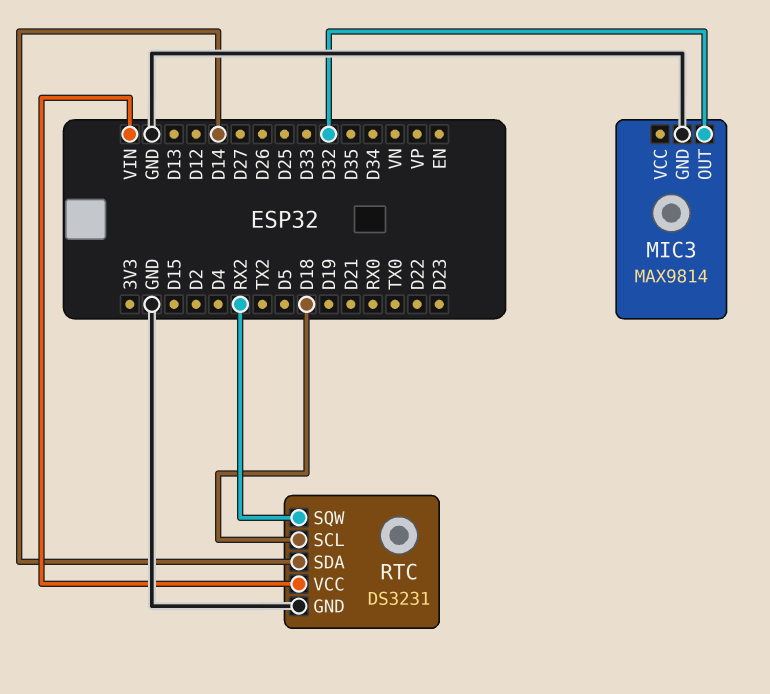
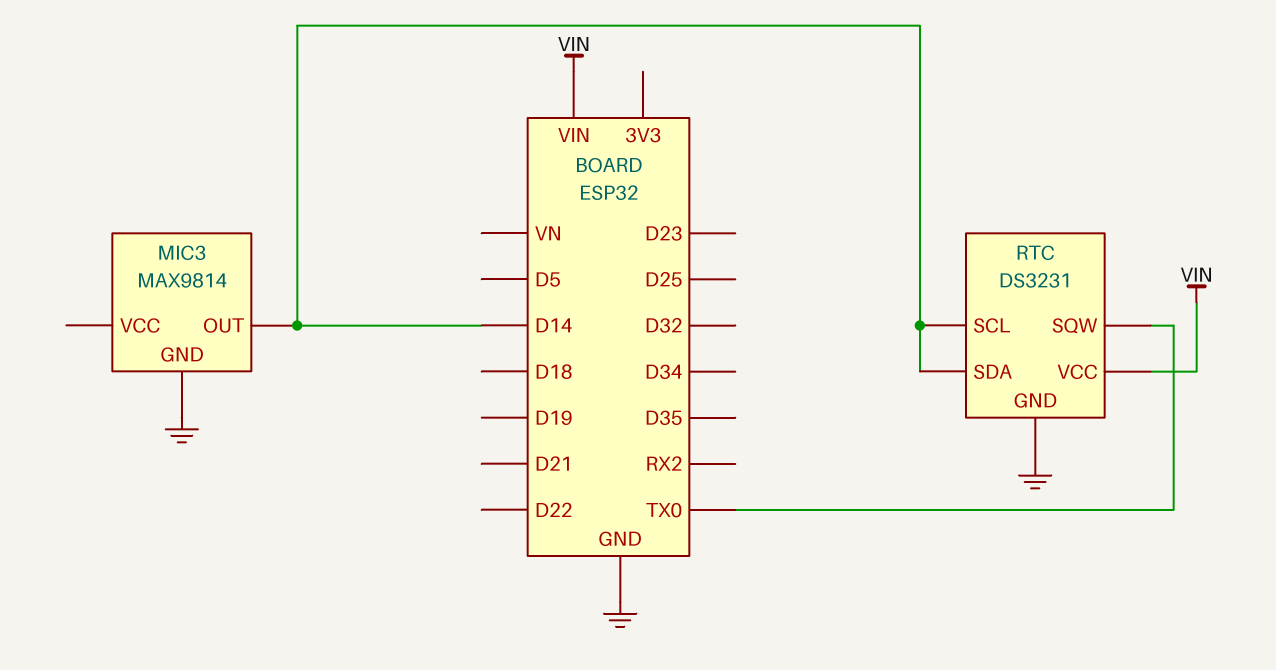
MIC3 pin OUT: D32 -> D14
RTC pin SCL: D18 -> D14
RTC pin SQW: RX2 -> TX0

